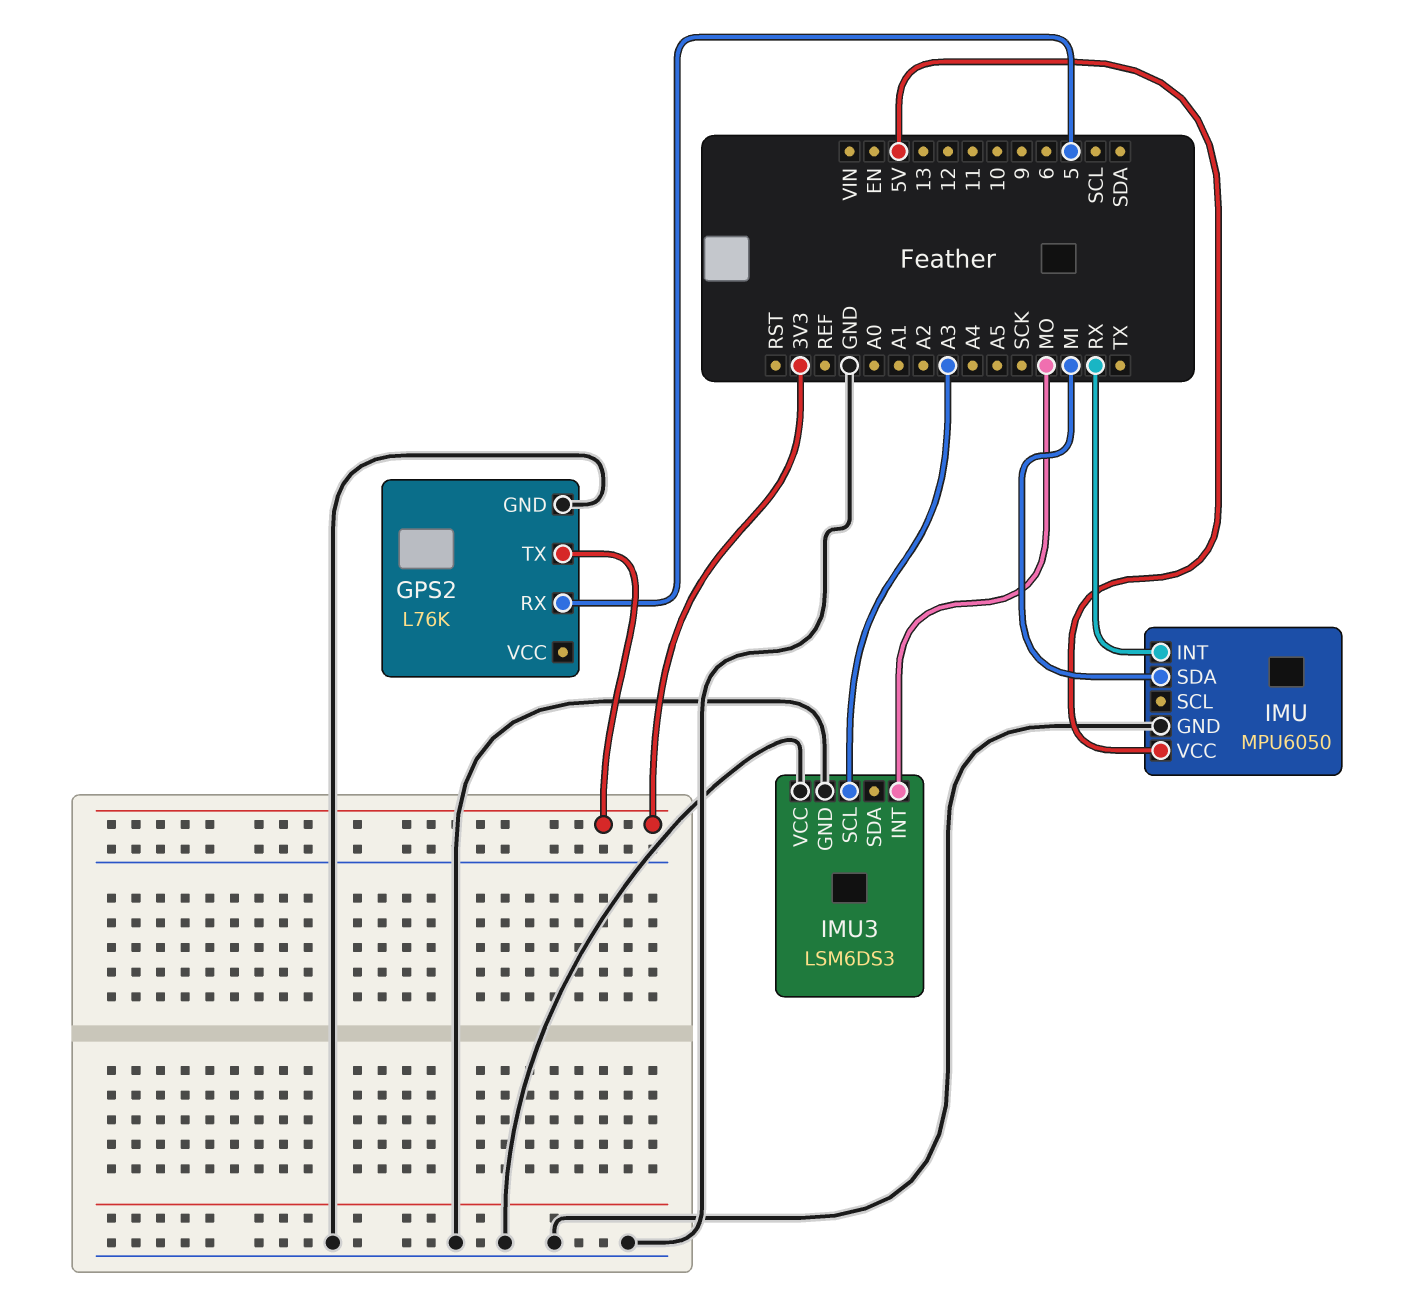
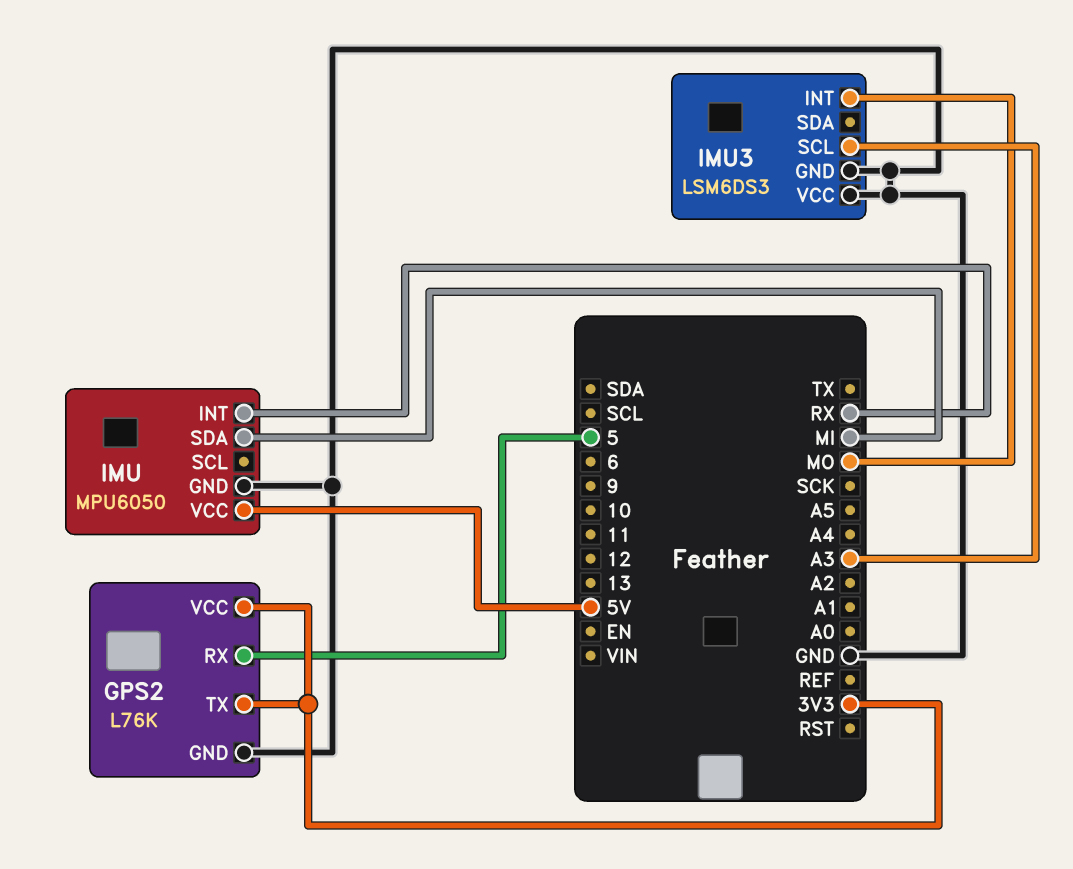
GPS2 pin VCC: none -> 3V3

